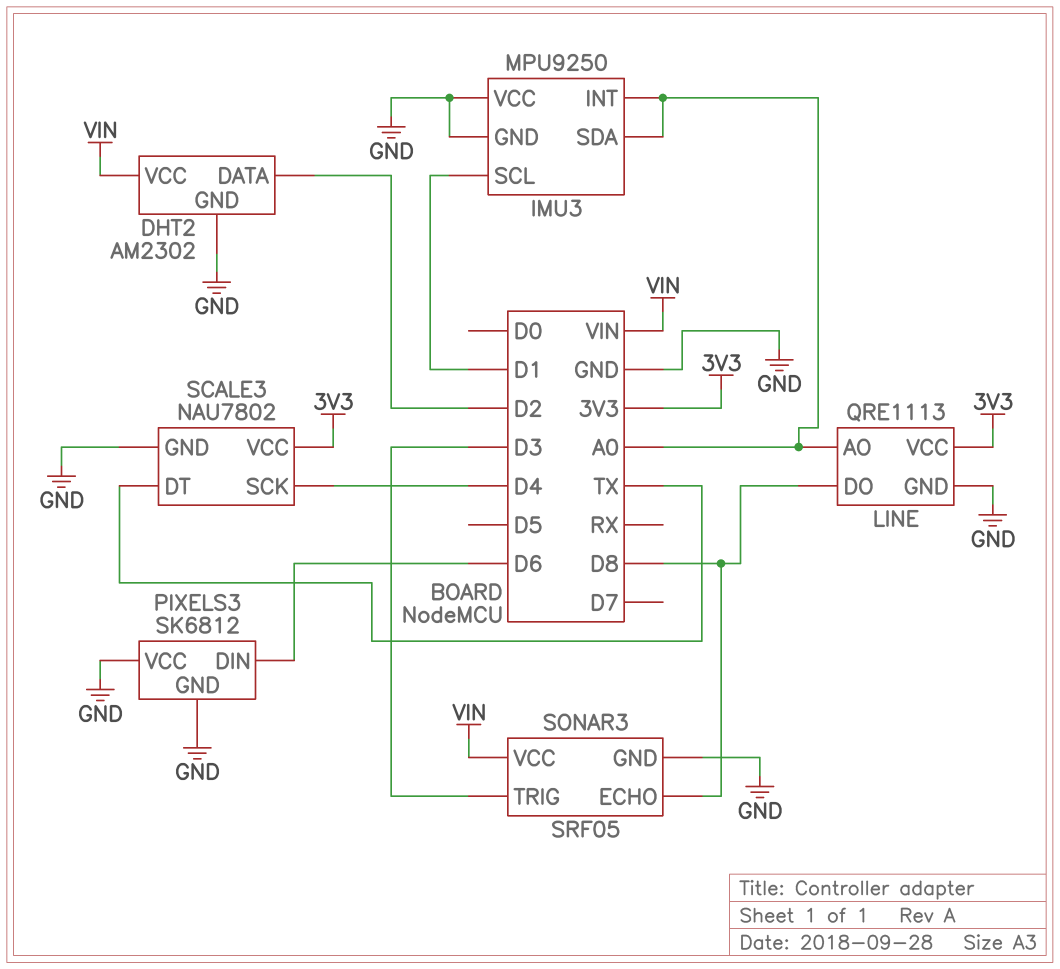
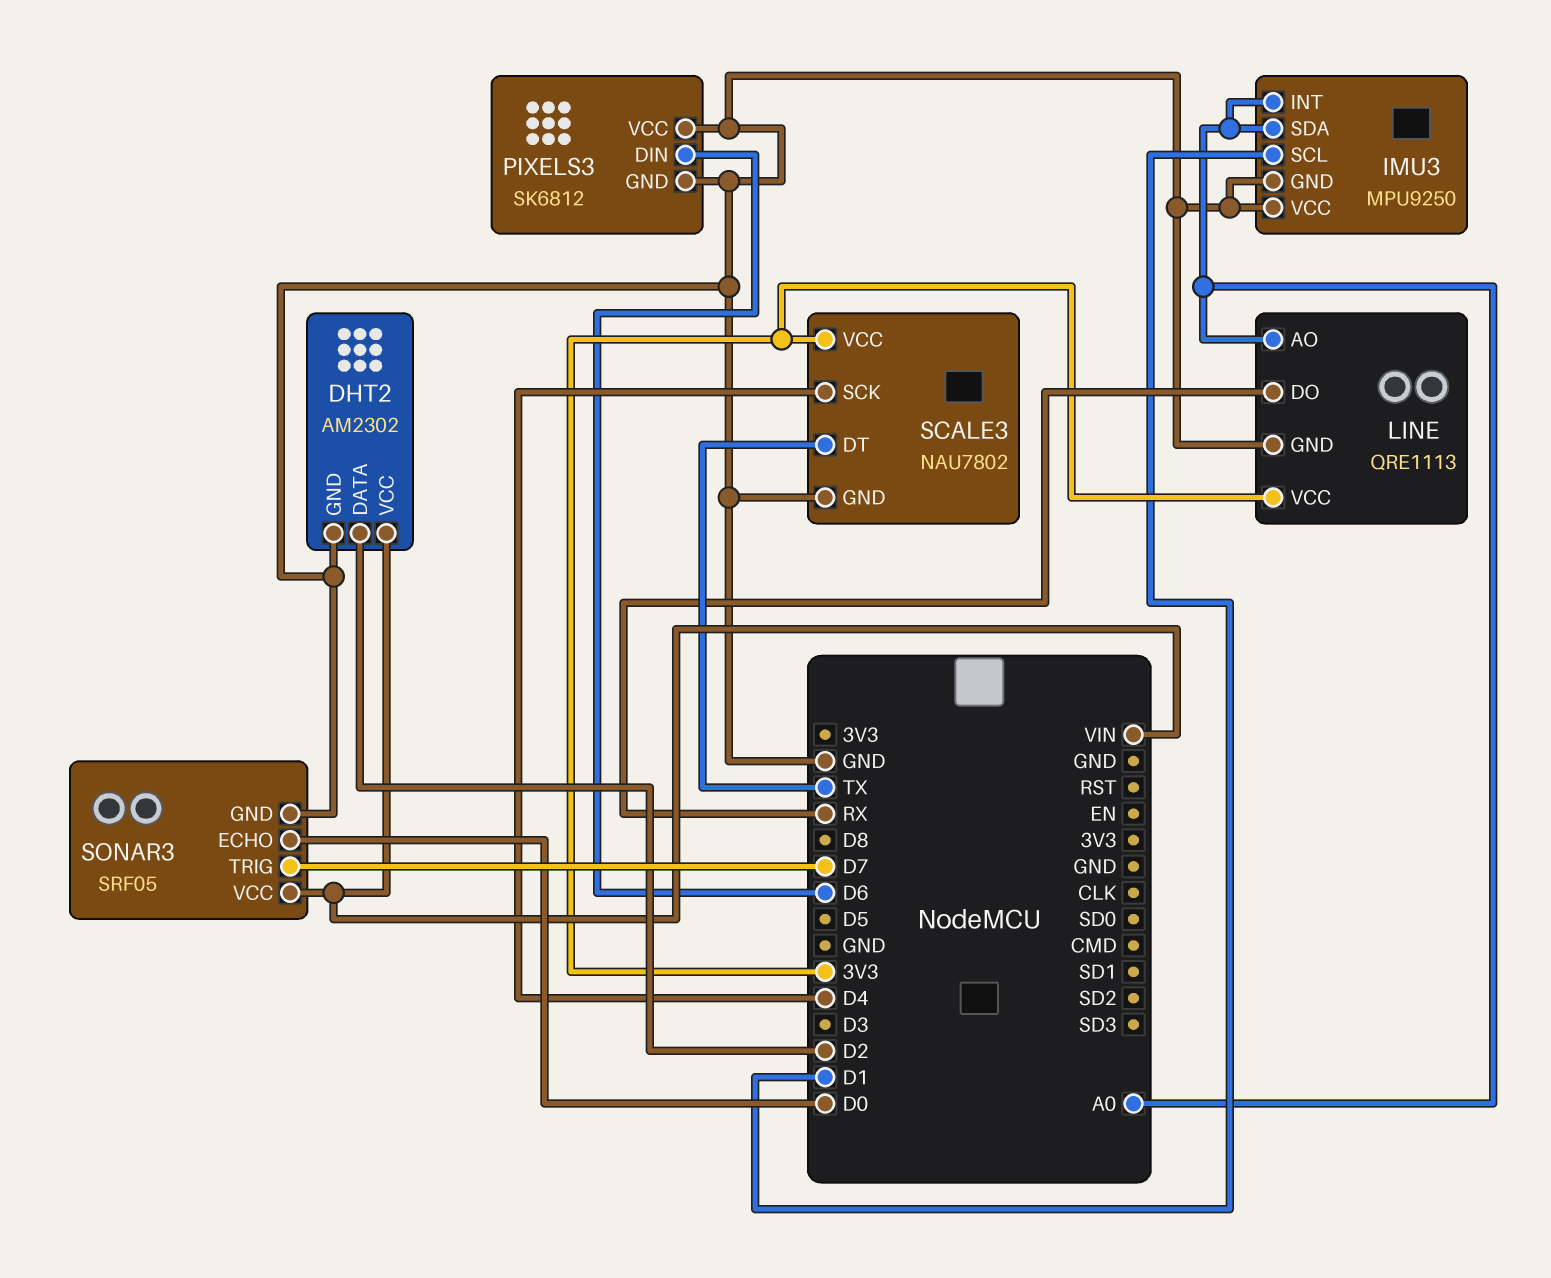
LINE pin DO: D8 -> RX
SONAR3 pin ECHO: D8 -> D0
SONAR3 pin TRIG: D3 -> D7

